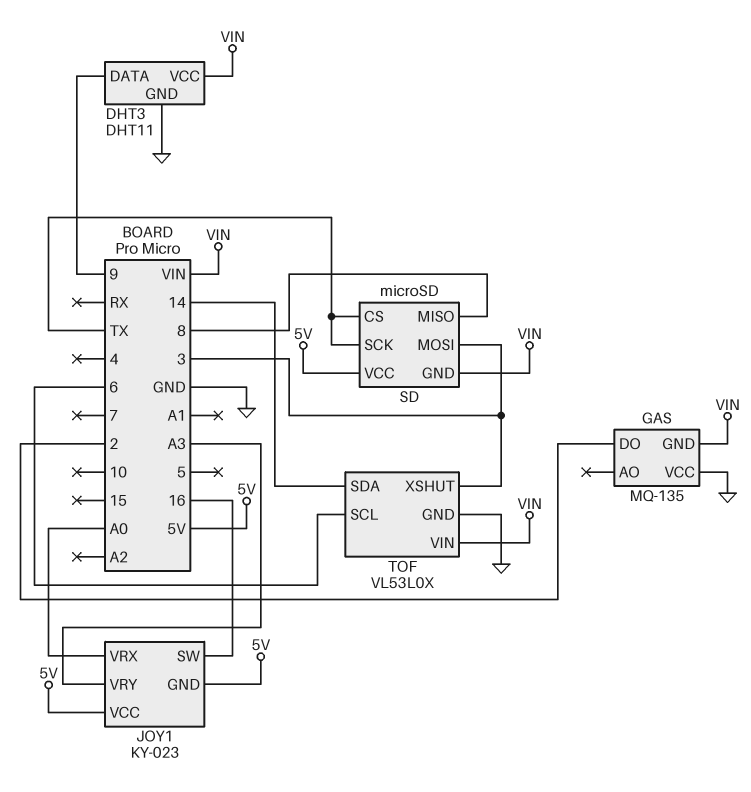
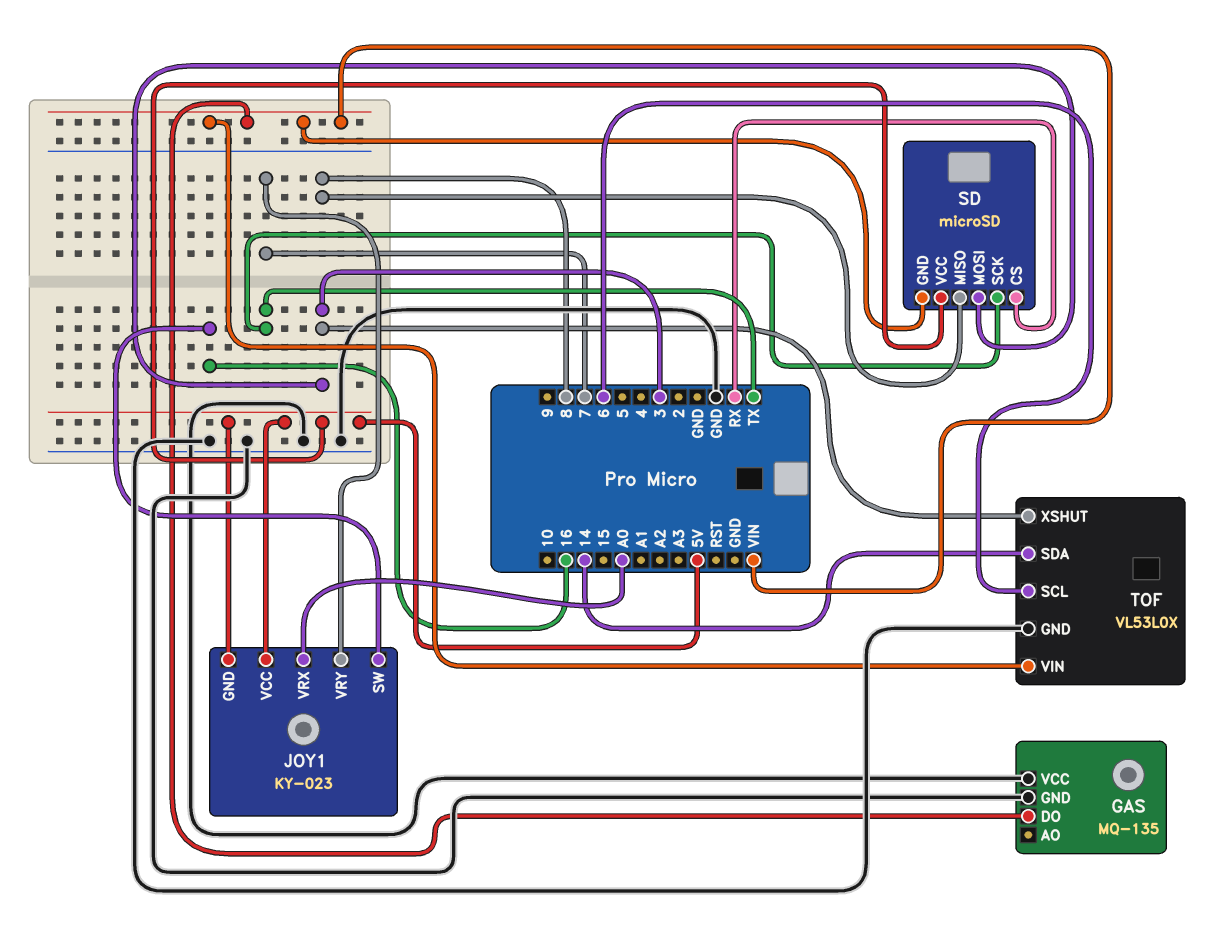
DHT3: DHT11 -> none
DHT3 pin DATA: 9 -> none
DHT3 pin GND: GND -> none
DHT3 pin VCC: VIN -> none
GAS pin DO: 2 -> VIN
GAS pin GND: VIN -> GND
JOY1 pin VRY: A3 -> 7
SD pin CS: TX -> RX

